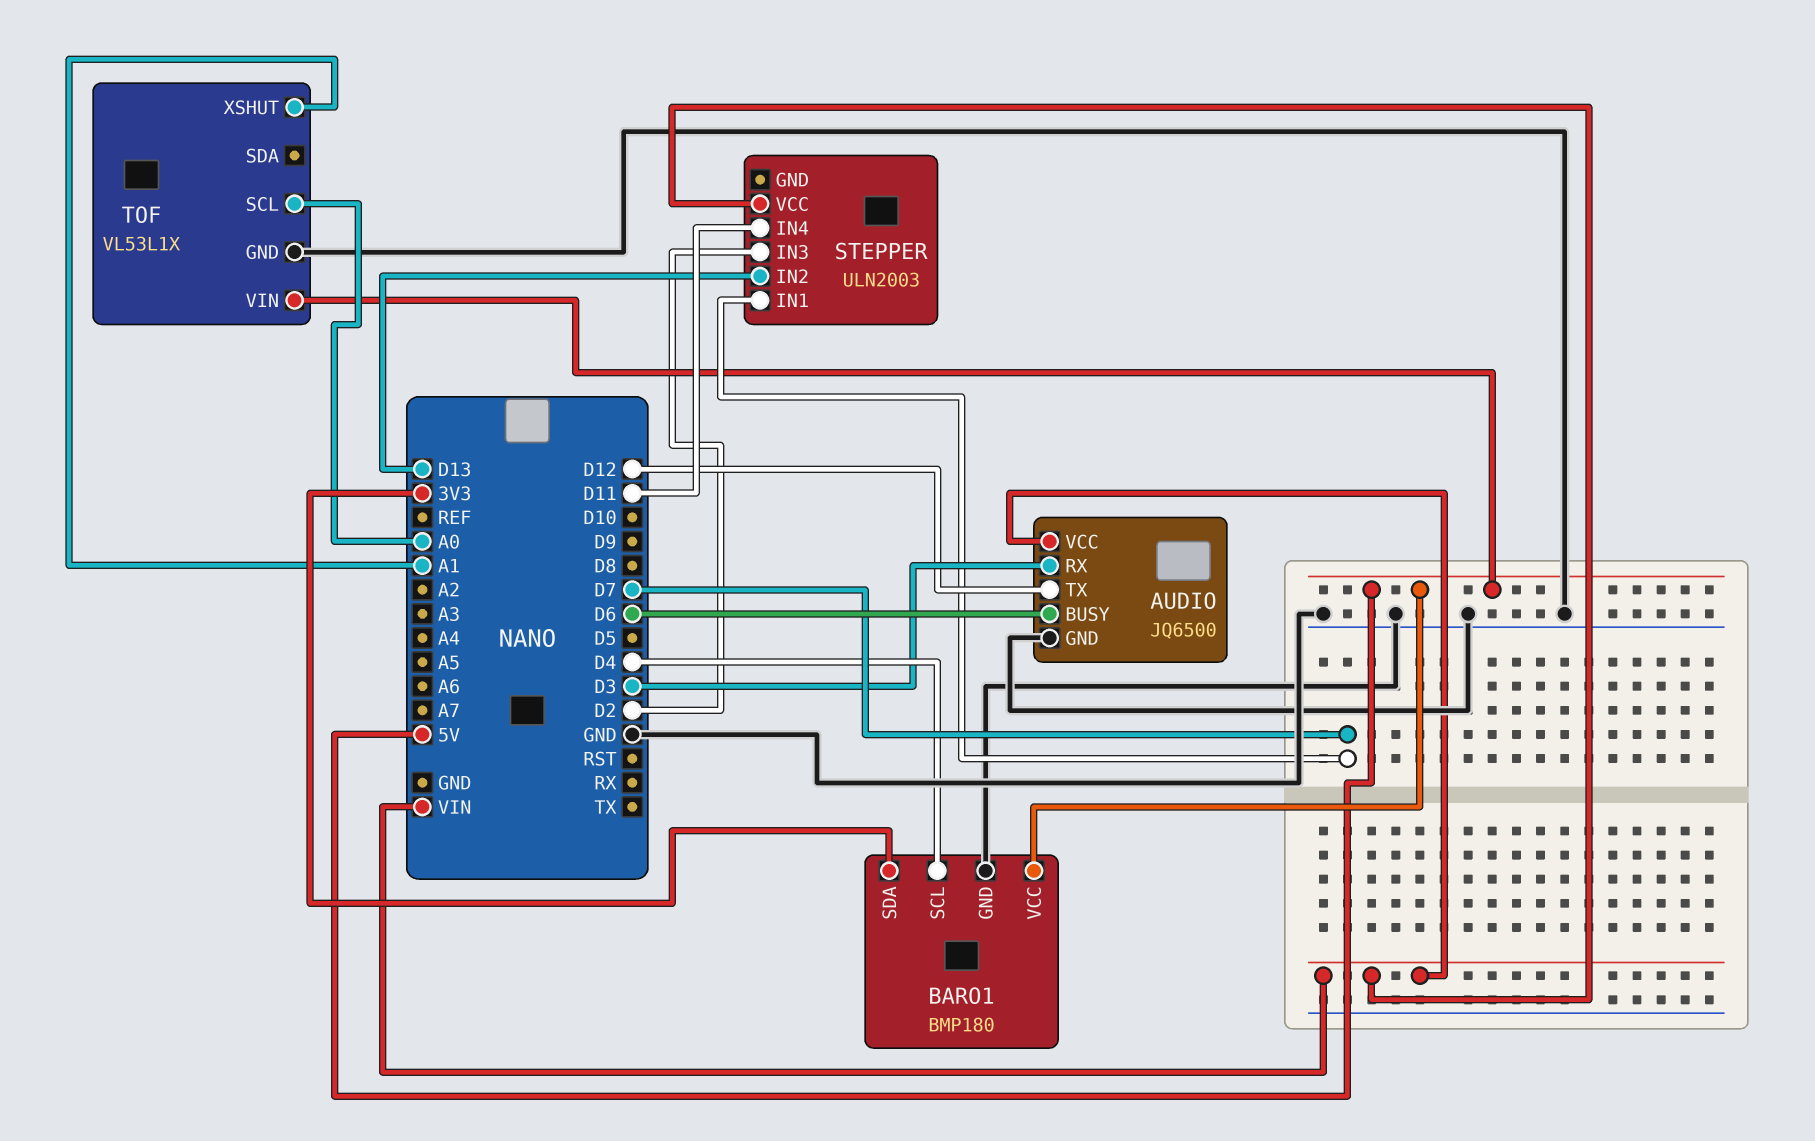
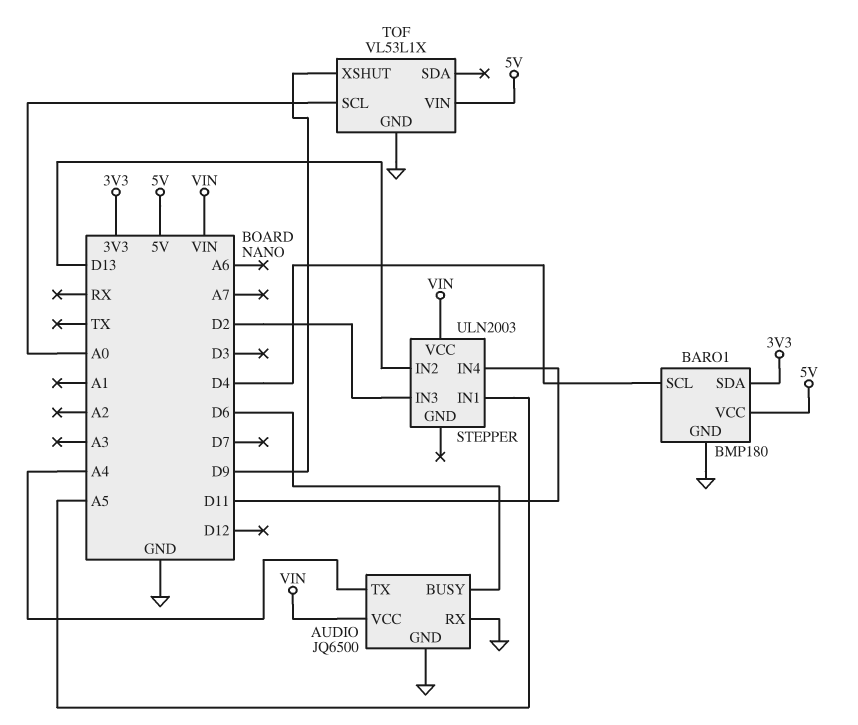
AUDIO pin RX: D3 -> GND
AUDIO pin TX: D12 -> A4
STEPPER pin IN1: D7 -> A5
TOF pin XSHUT: A1 -> D9

